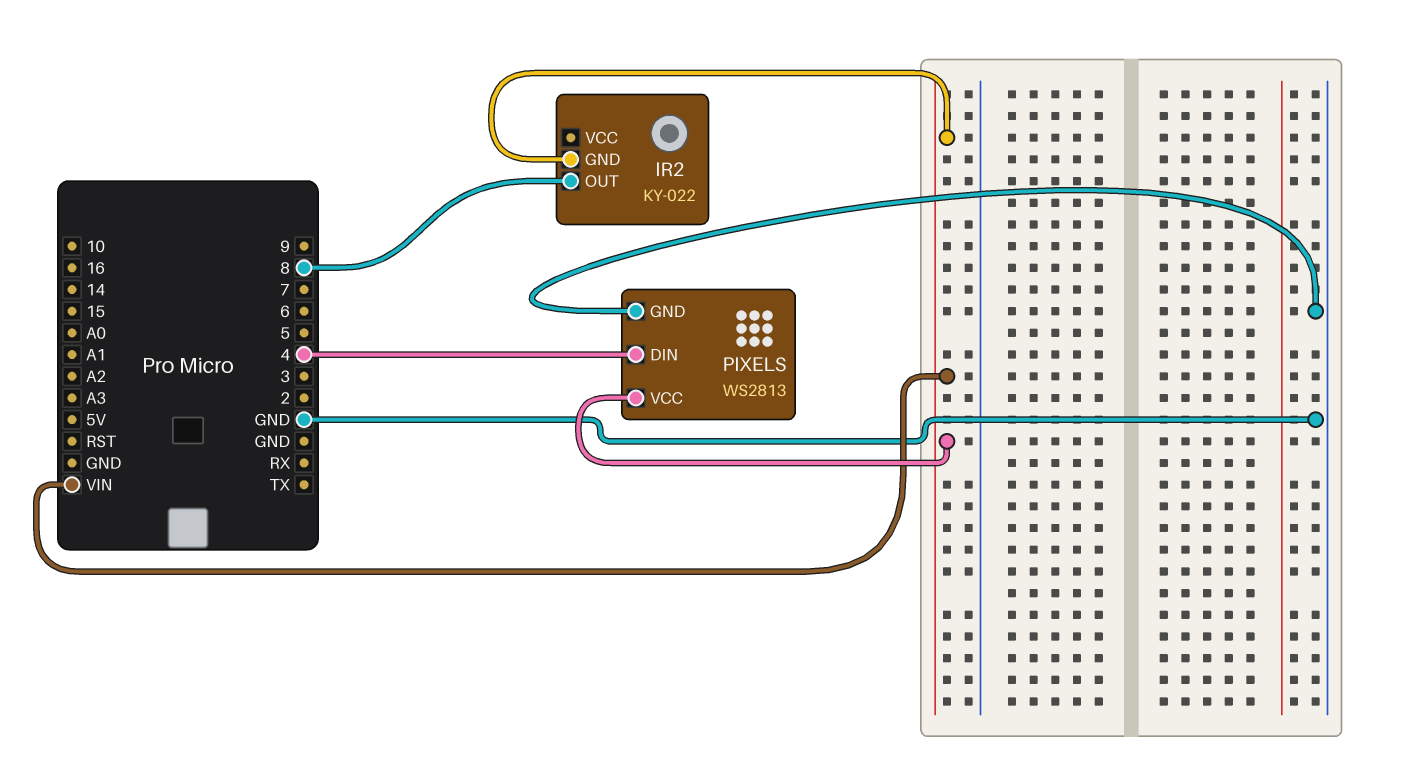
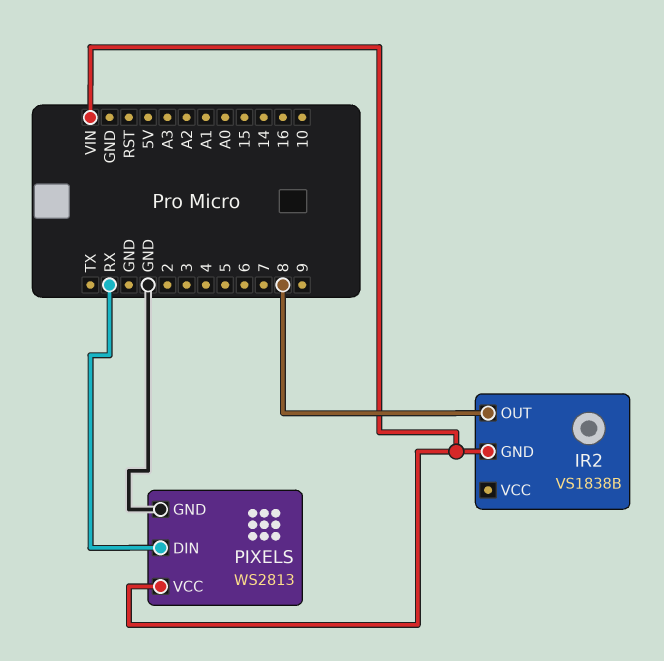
IR2: KY-022 -> VS1838B
PIXELS pin DIN: 4 -> RX

